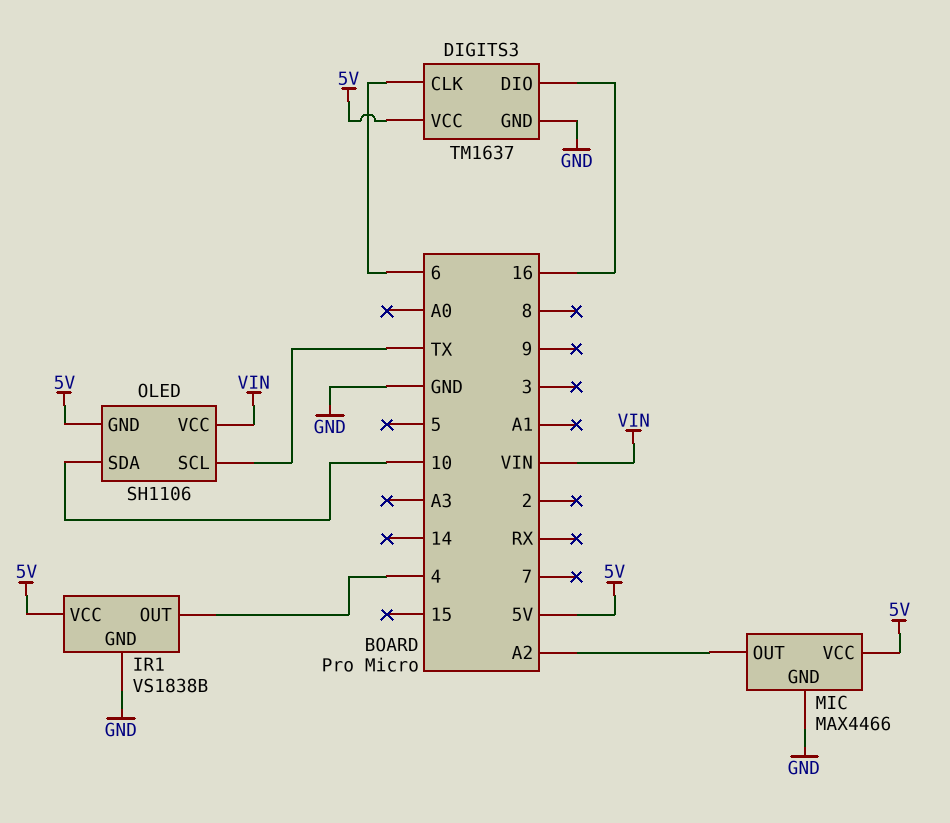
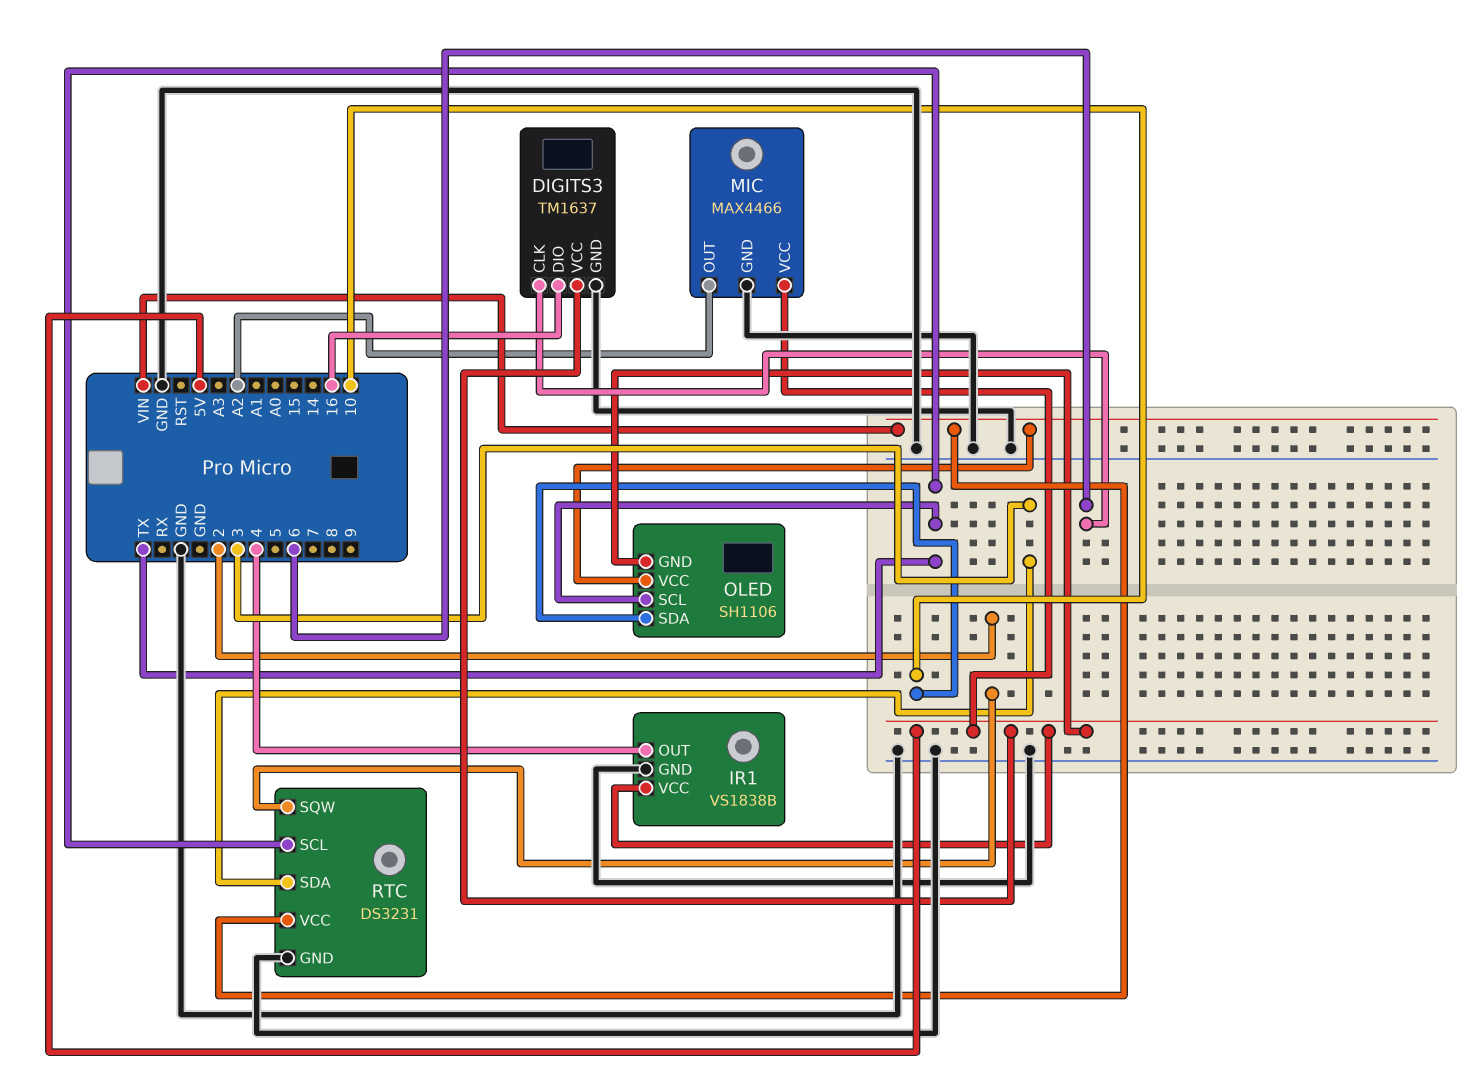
RTC: none -> DS3231
RTC pin GND: none -> GND
RTC pin SCL: none -> TX
RTC pin SDA: none -> 3
RTC pin SQW: none -> 2
RTC pin VCC: none -> VIN

